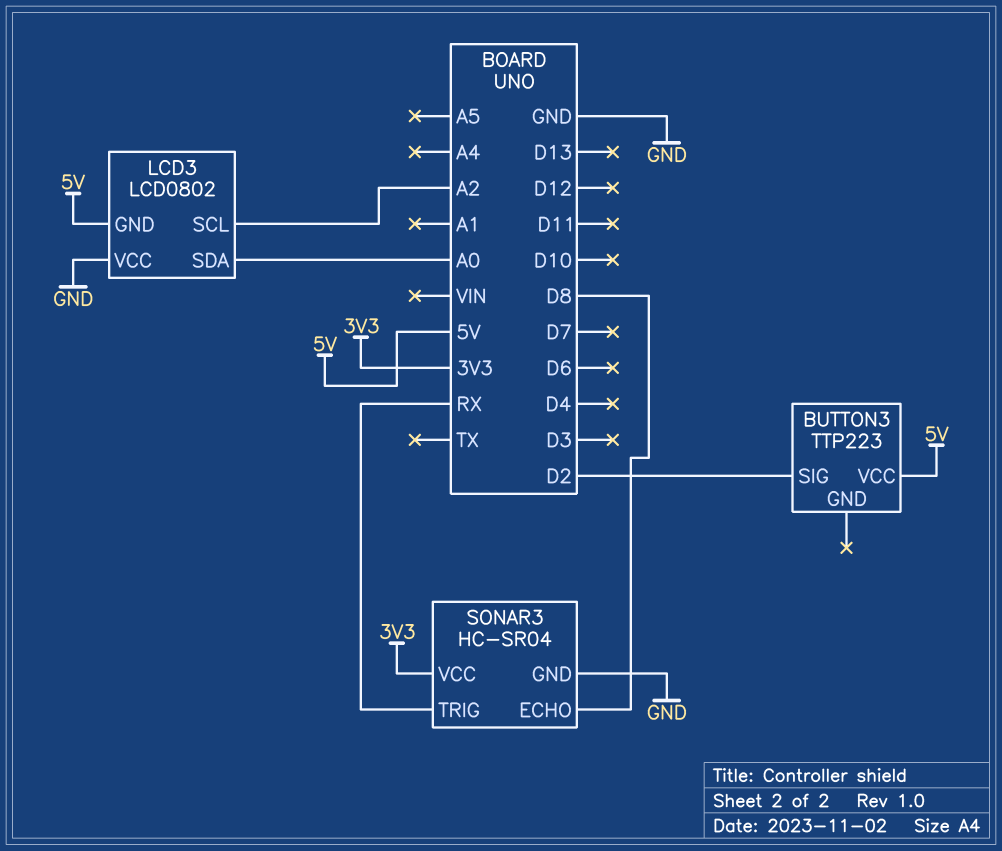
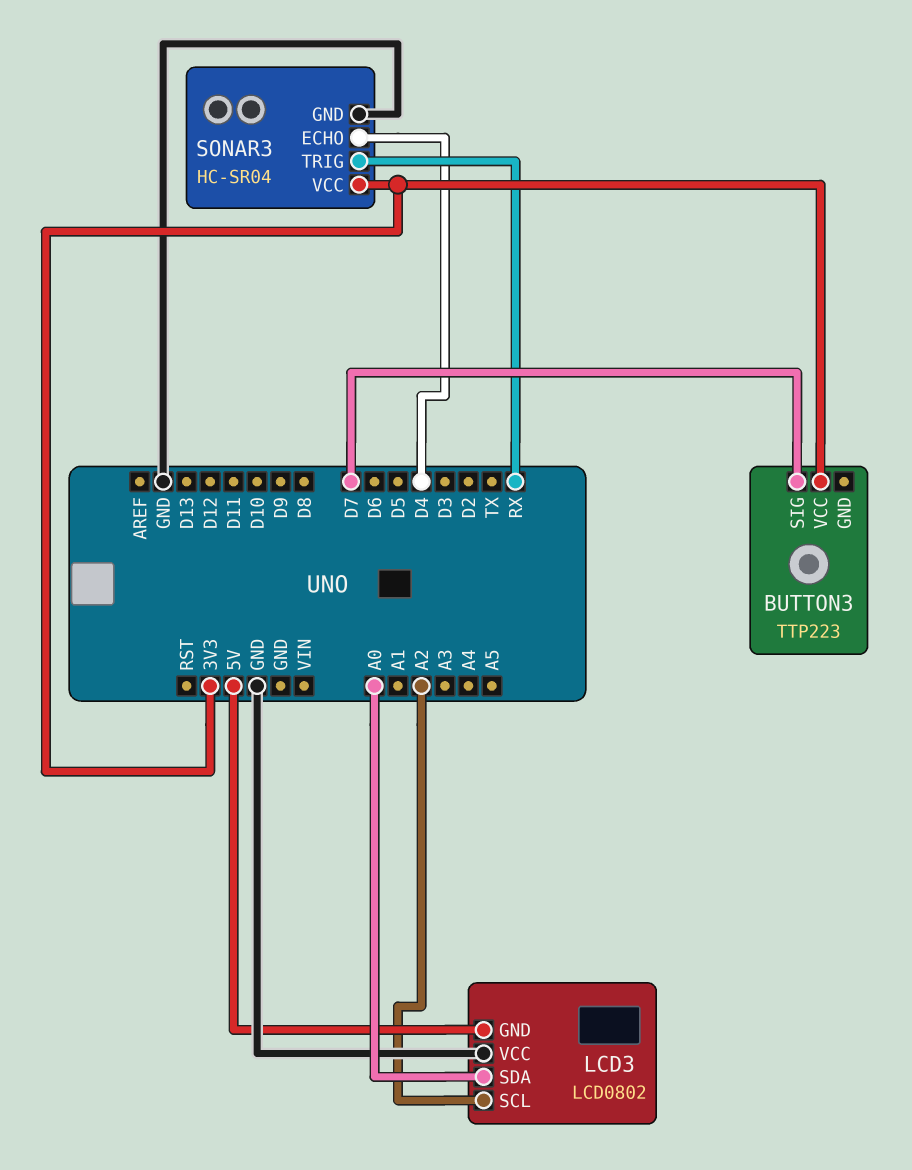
BUTTON3 pin SIG: D2 -> D7
BUTTON3 pin VCC: 5V -> 3V3
SONAR3 pin ECHO: D8 -> D4

